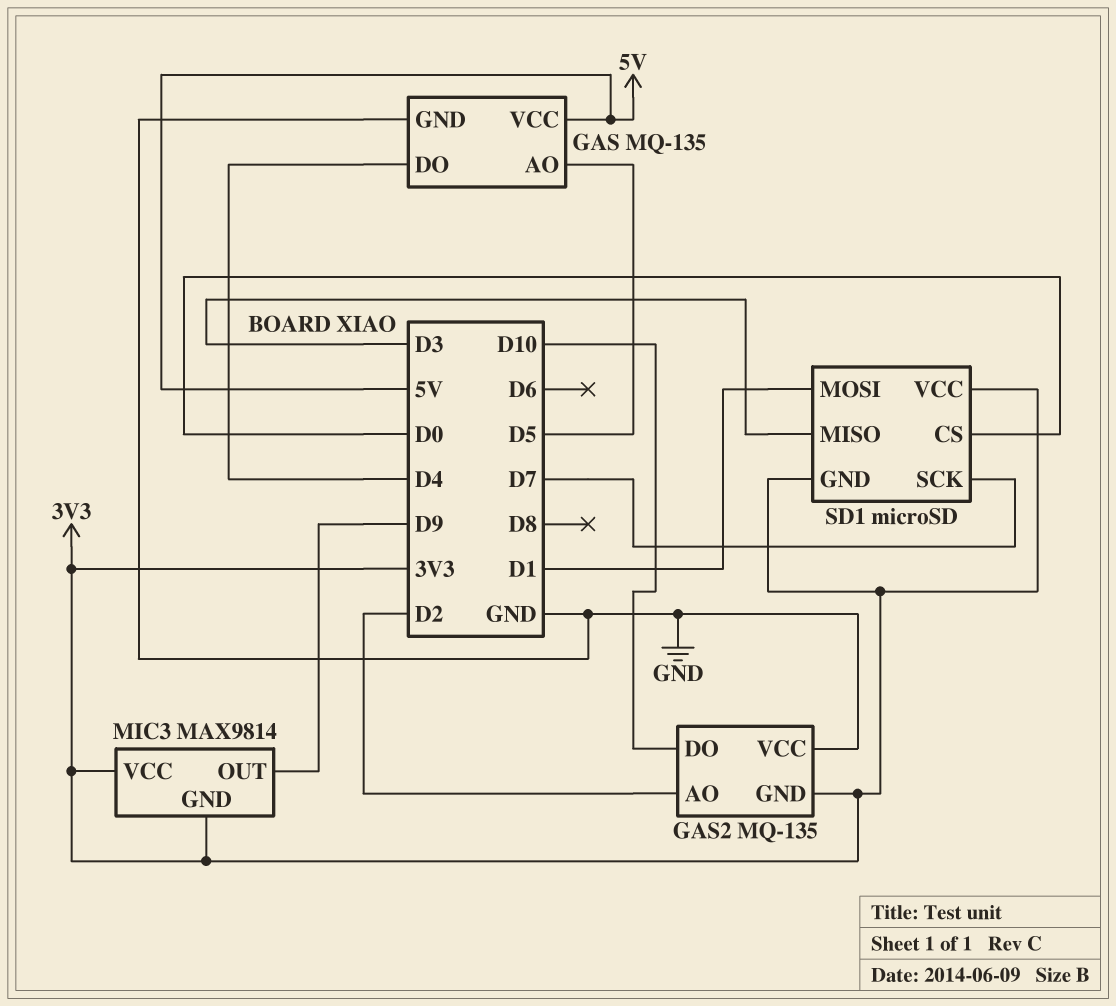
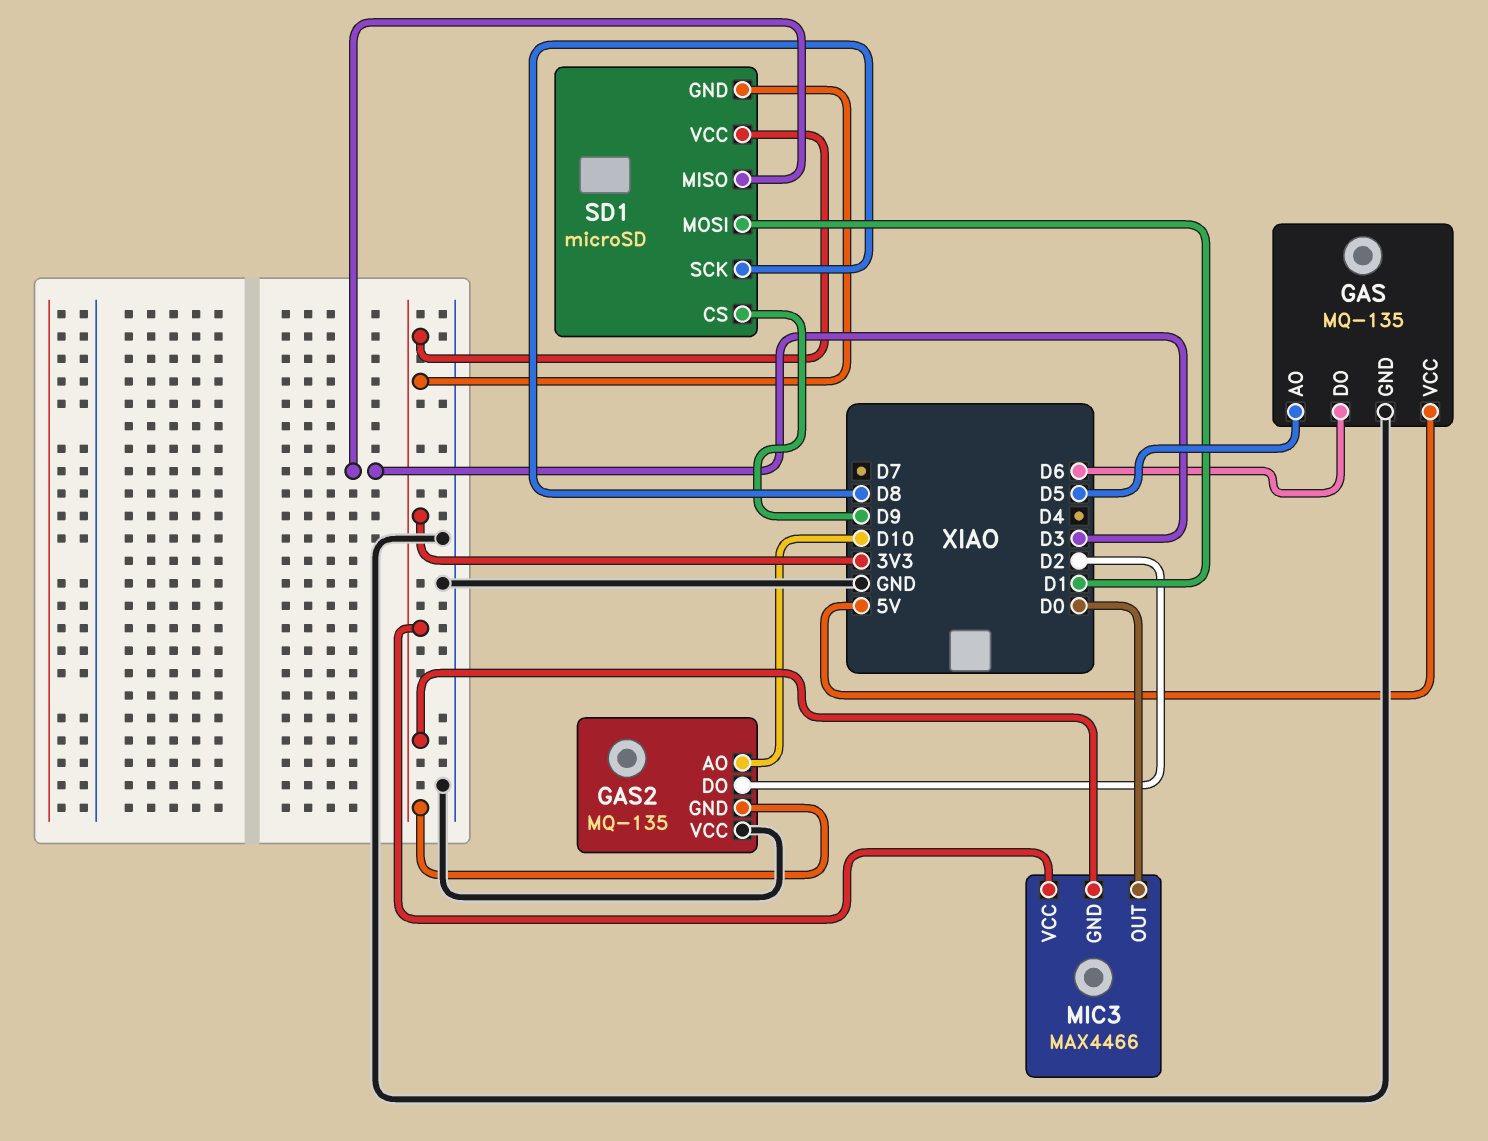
GAS pin DO: D4 -> D6
GAS2 pin AO: D2 -> D10
GAS2 pin DO: D10 -> D2
MIC3: MAX9814 -> MAX4466
MIC3 pin OUT: D9 -> D0
SD1 pin CS: D0 -> D9
SD1 pin SCK: D7 -> D8

